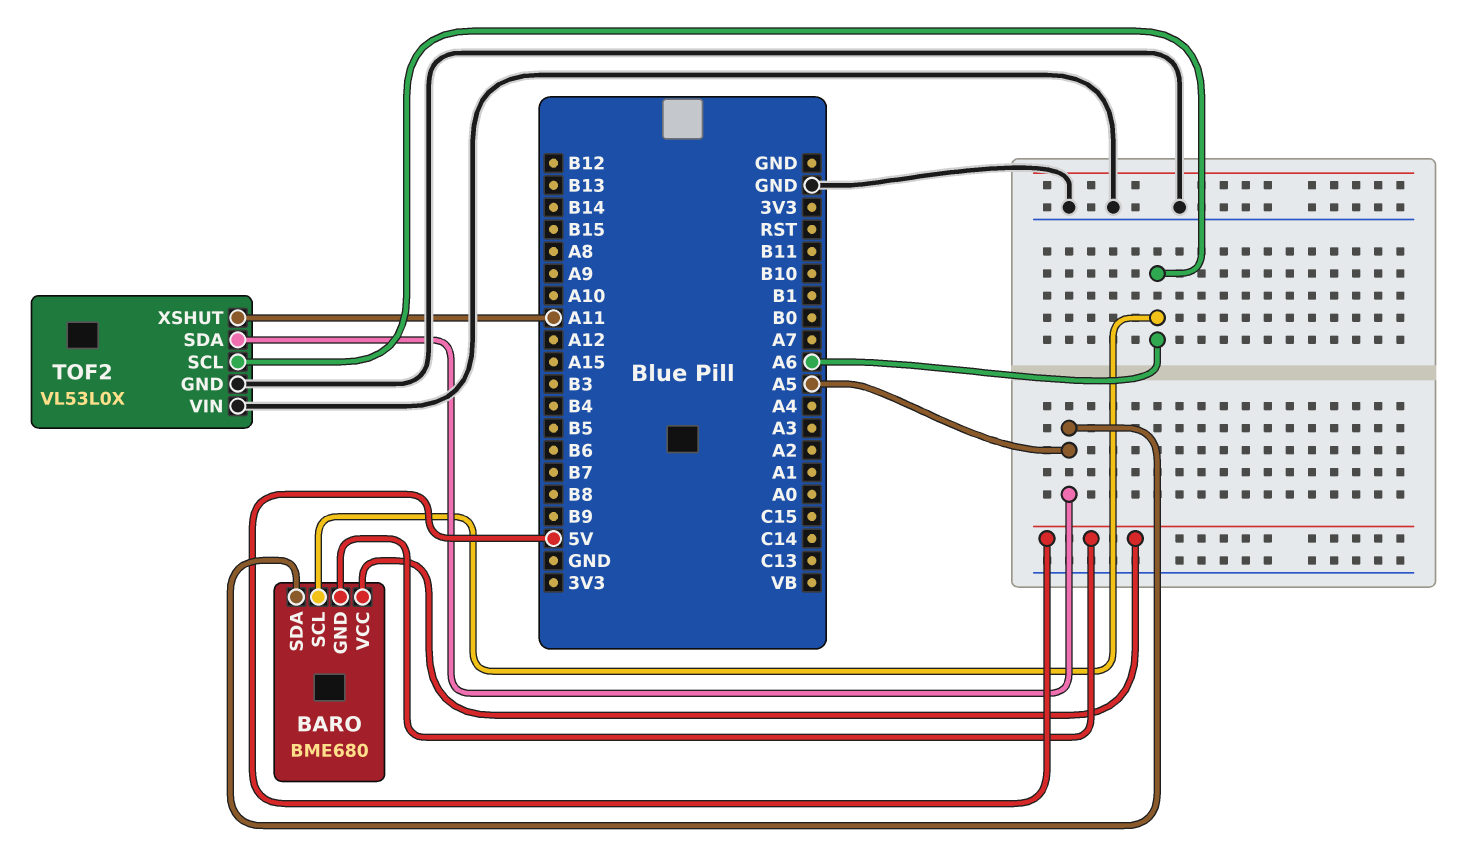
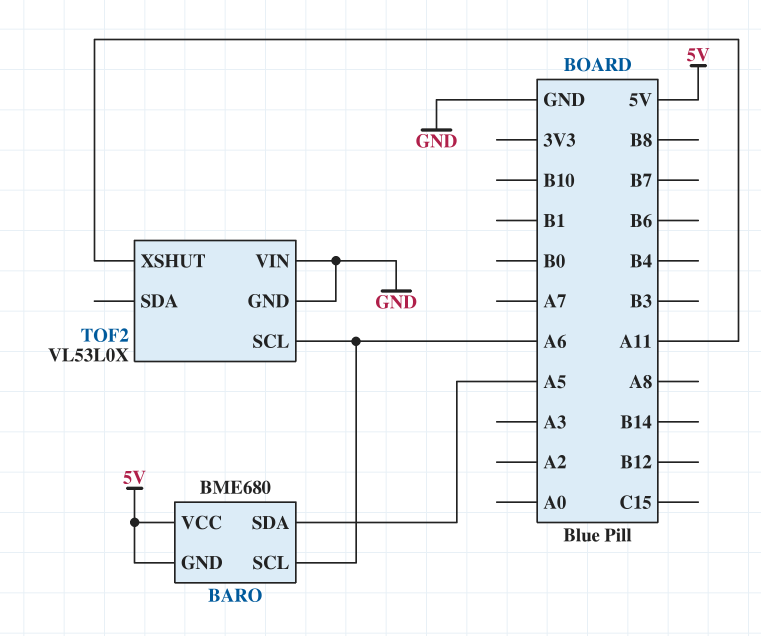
TOF2 pin SDA: A5 -> none

